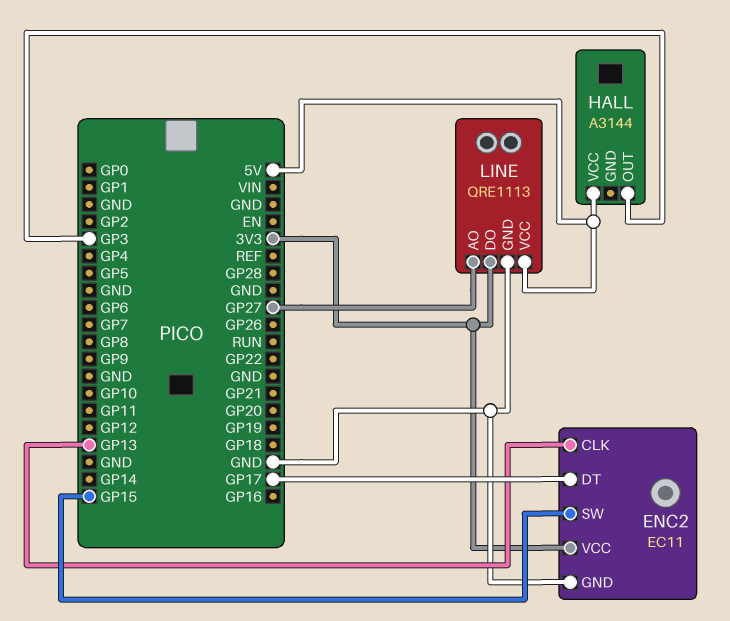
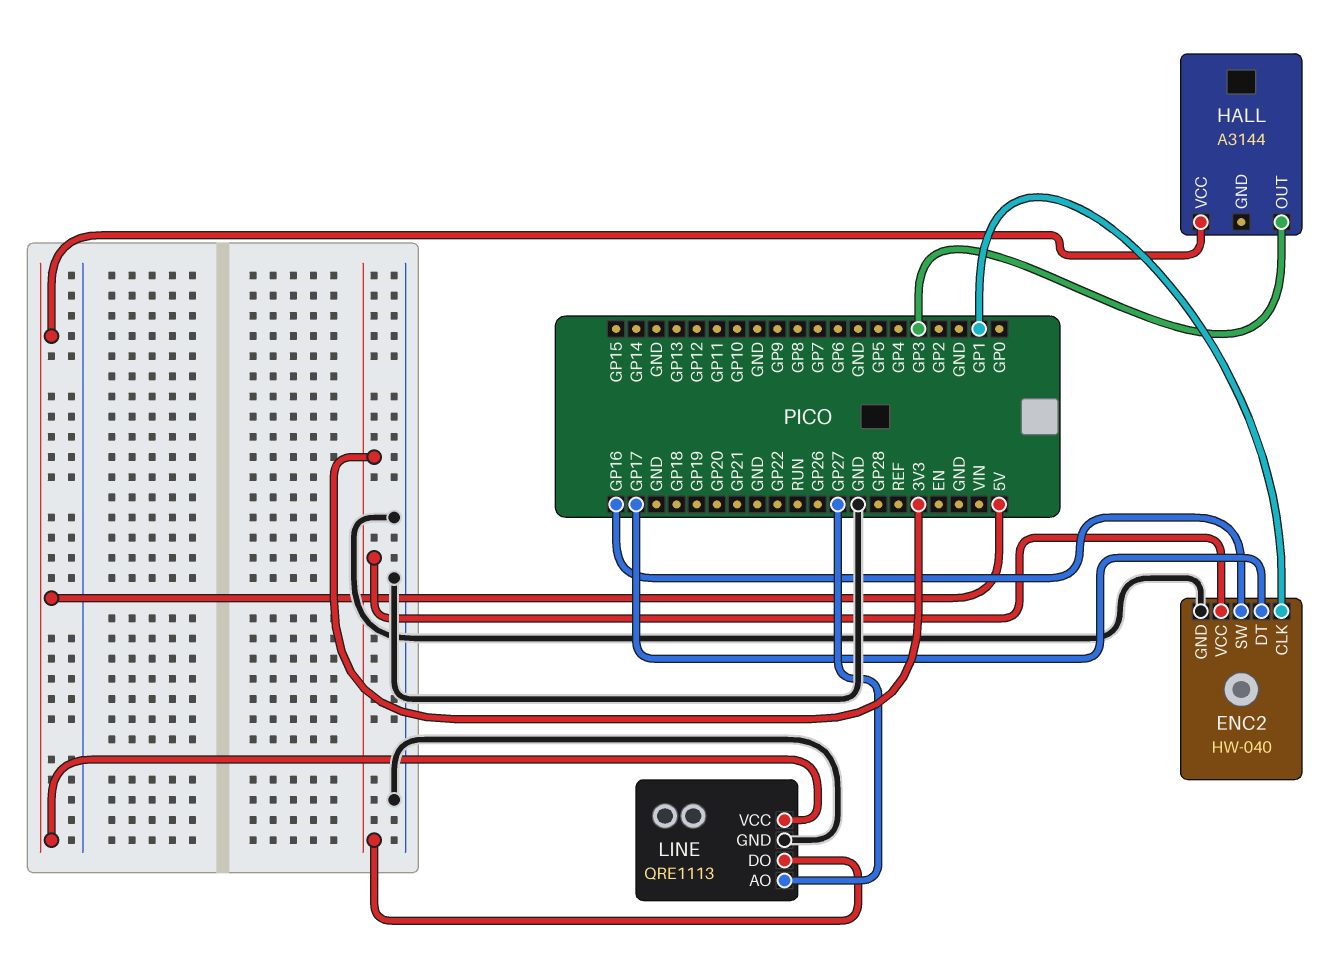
ENC2: EC11 -> HW-040
ENC2 pin CLK: GP13 -> GP1
ENC2 pin SW: GP15 -> GP16

